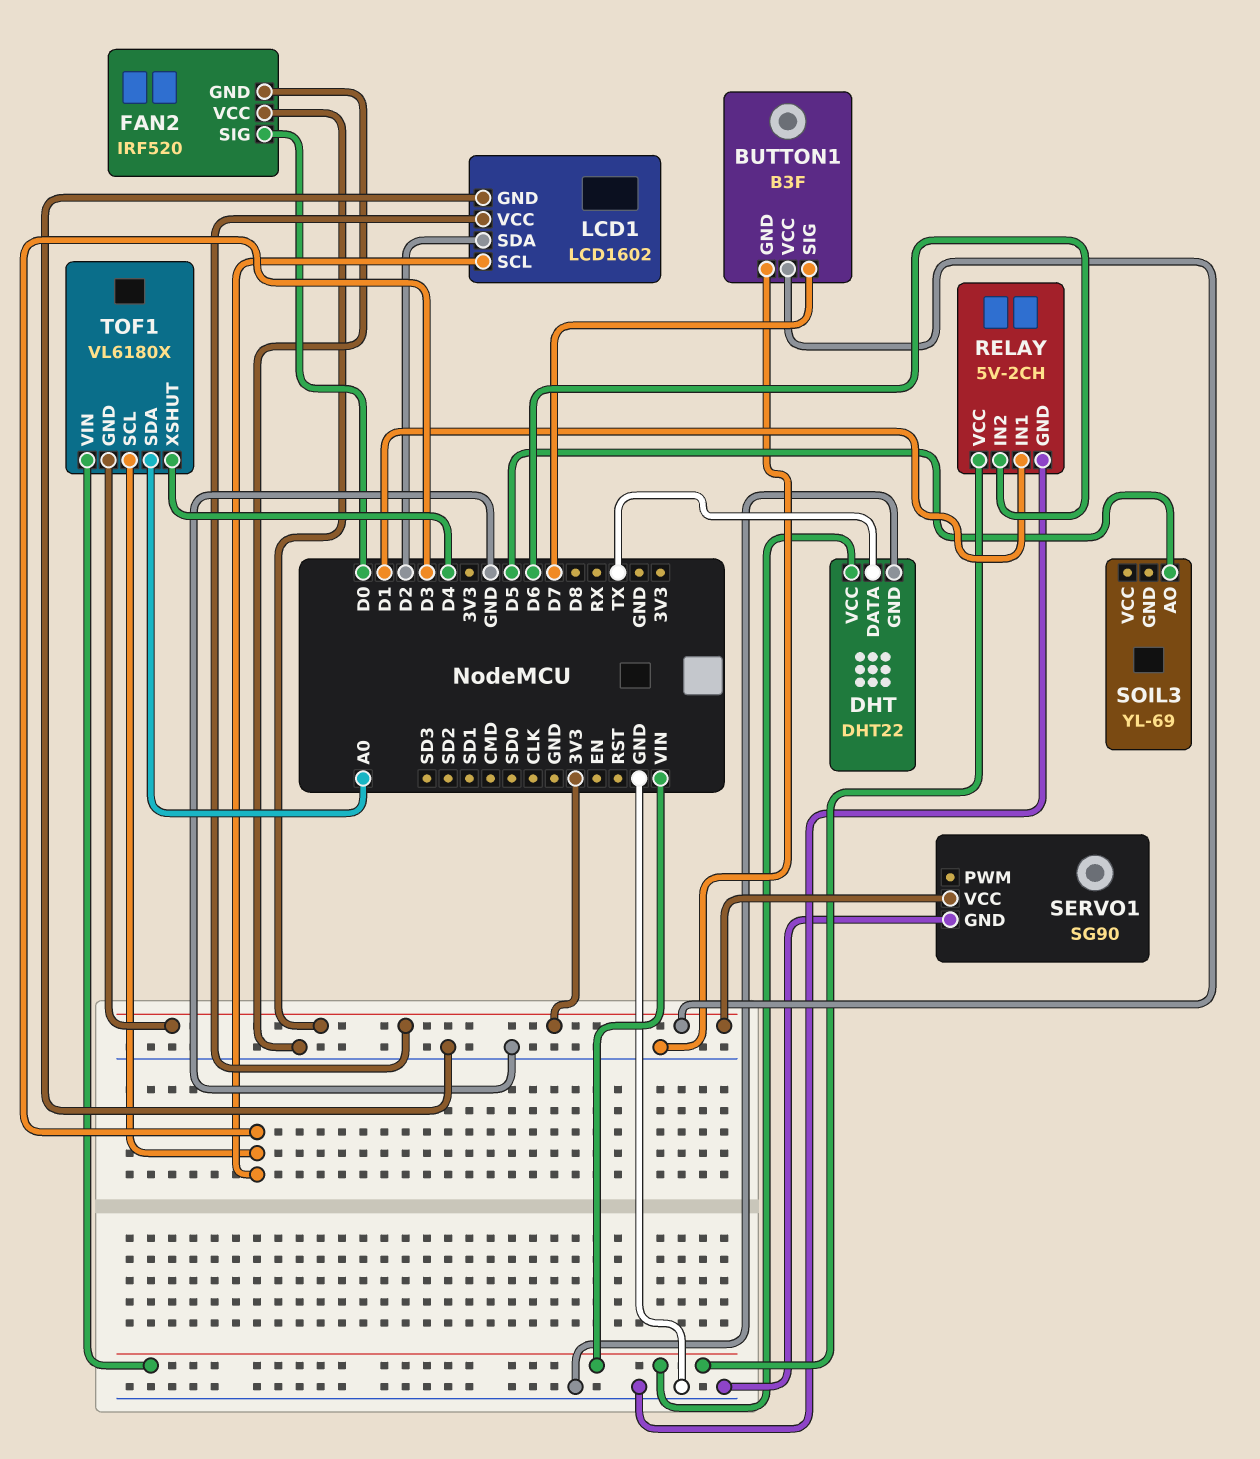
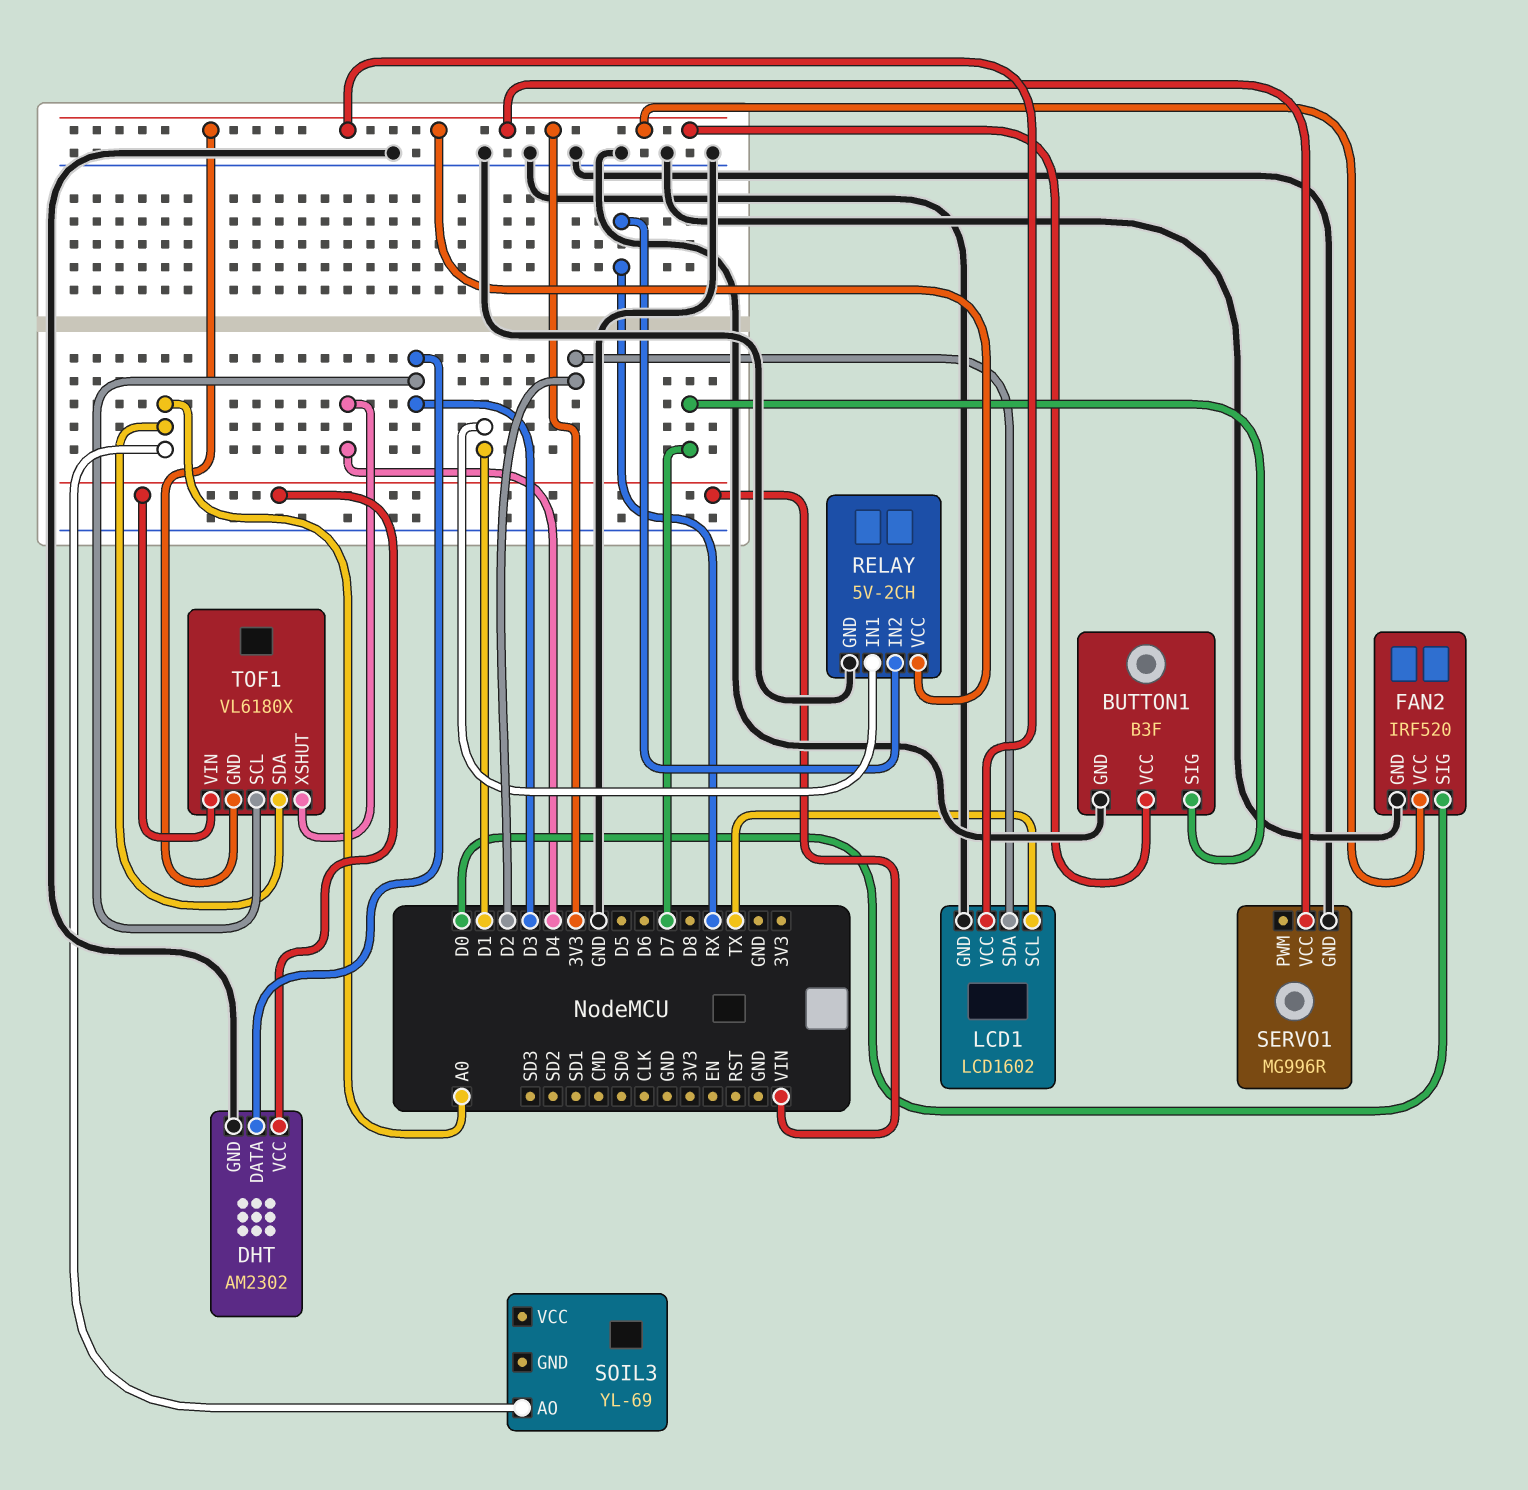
DHT: DHT22 -> AM2302
DHT pin DATA: TX -> D3
LCD1 pin SCL: D3 -> TX
RELAY pin IN2: D6 -> RX
RELAY pin VCC: VIN -> 3V3
SERVO1: SG90 -> MG996R
SOIL3 pin AO: D5 -> A0

